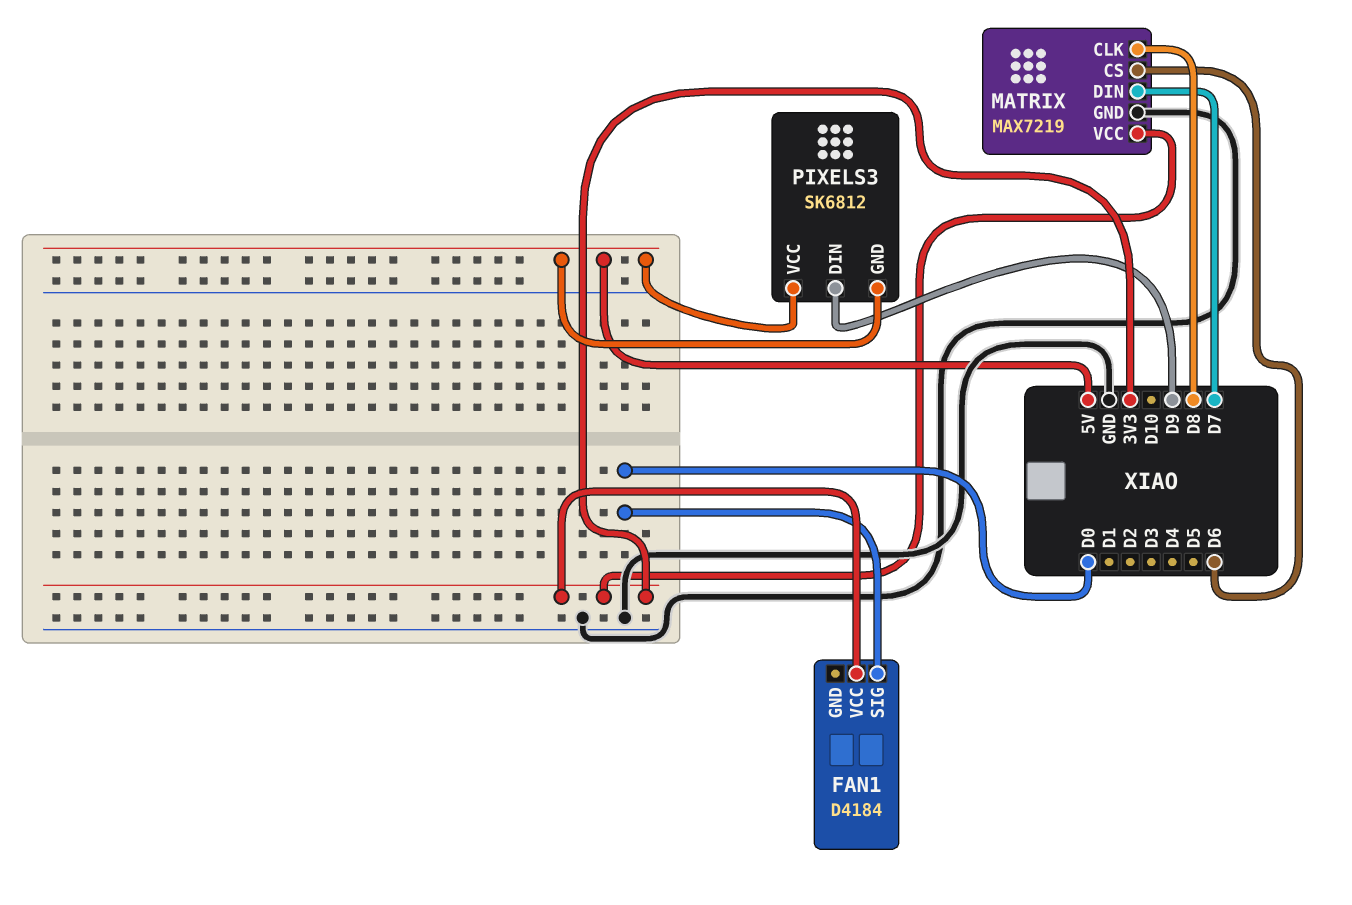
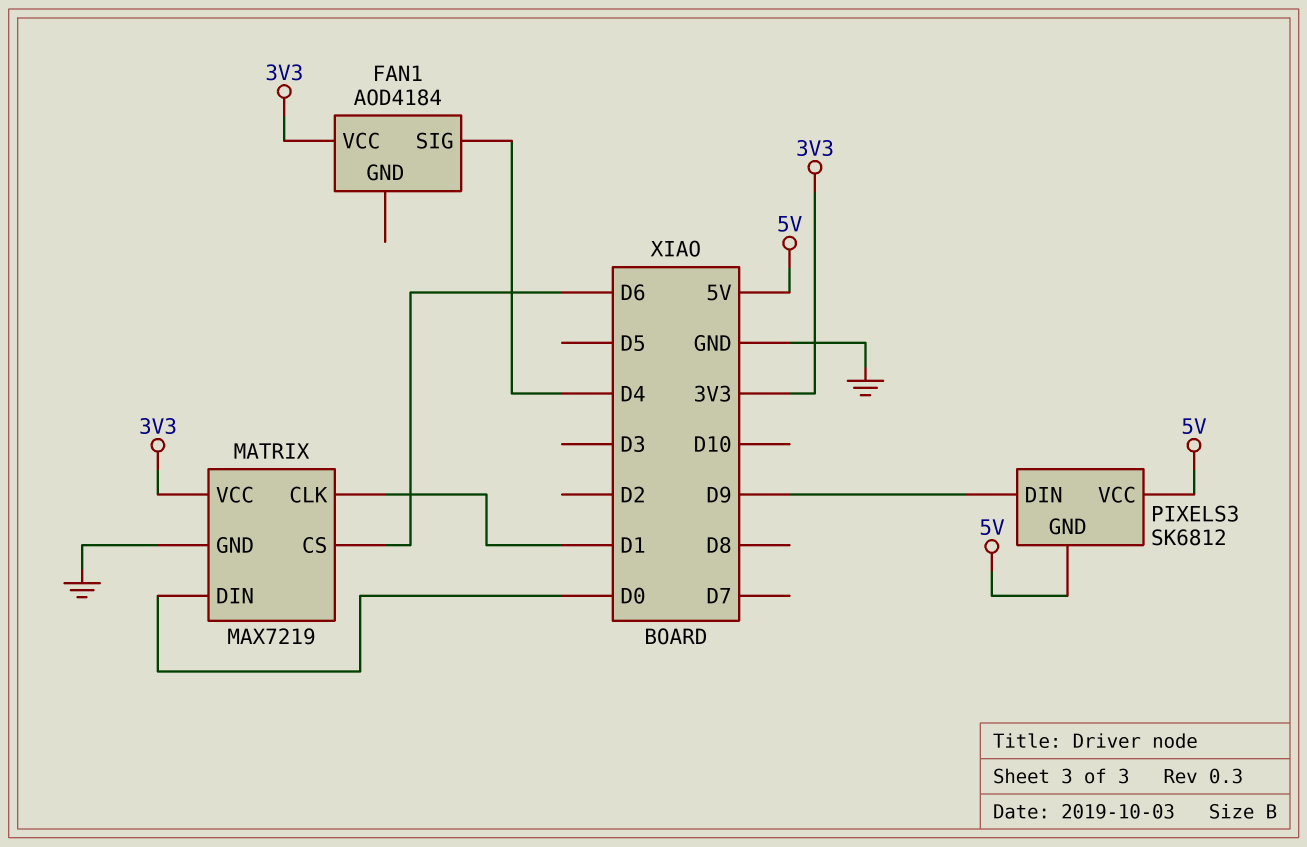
FAN1: D4184 -> AOD4184
FAN1 pin SIG: D0 -> D4
MATRIX pin CLK: D8 -> D1
MATRIX pin DIN: D7 -> D0

